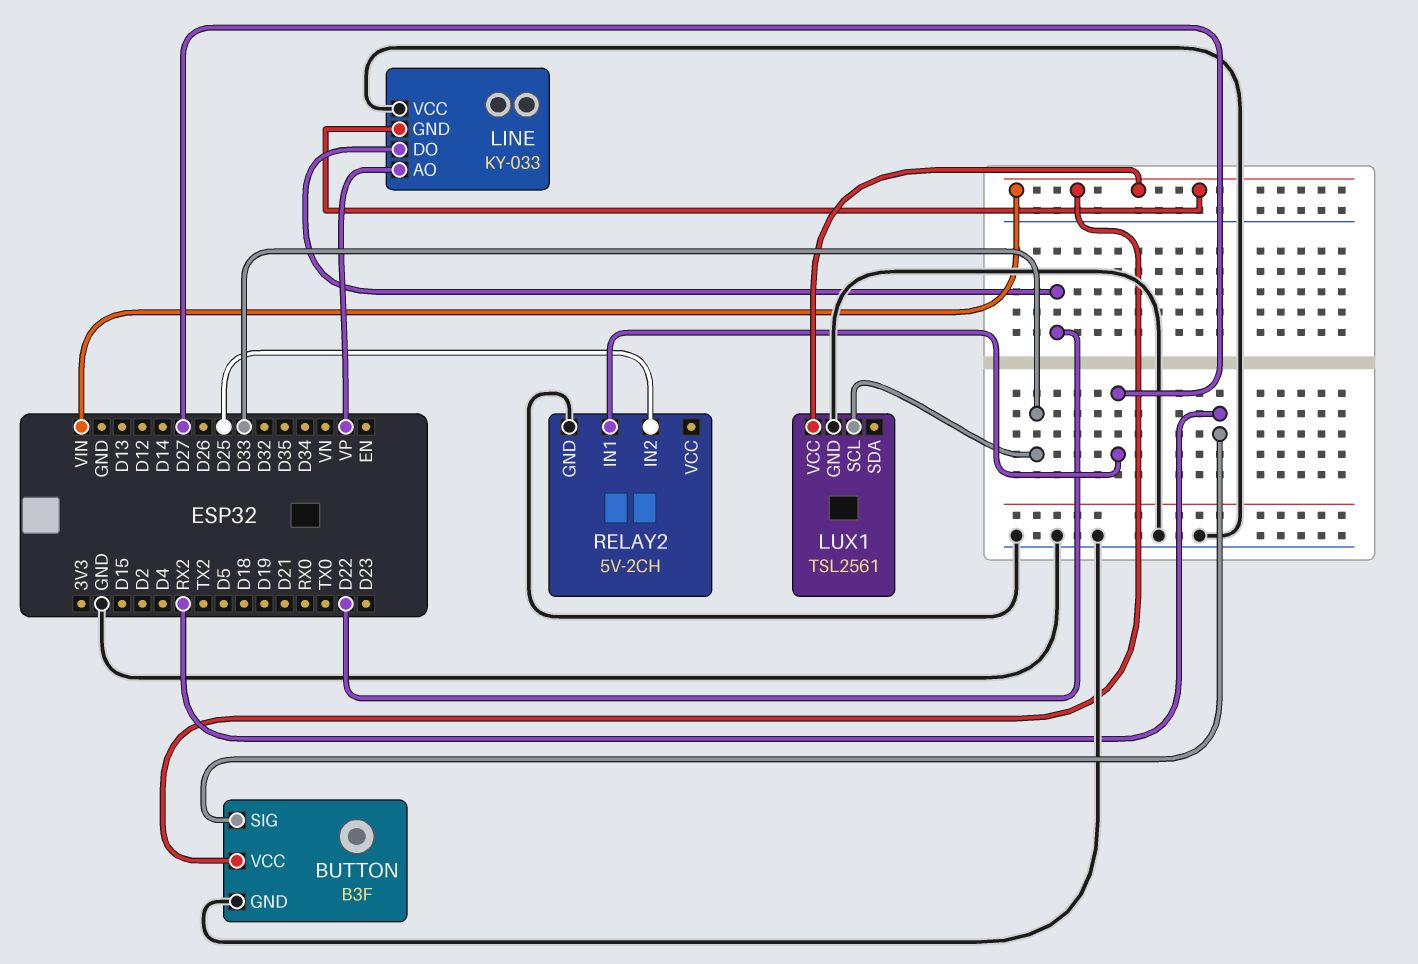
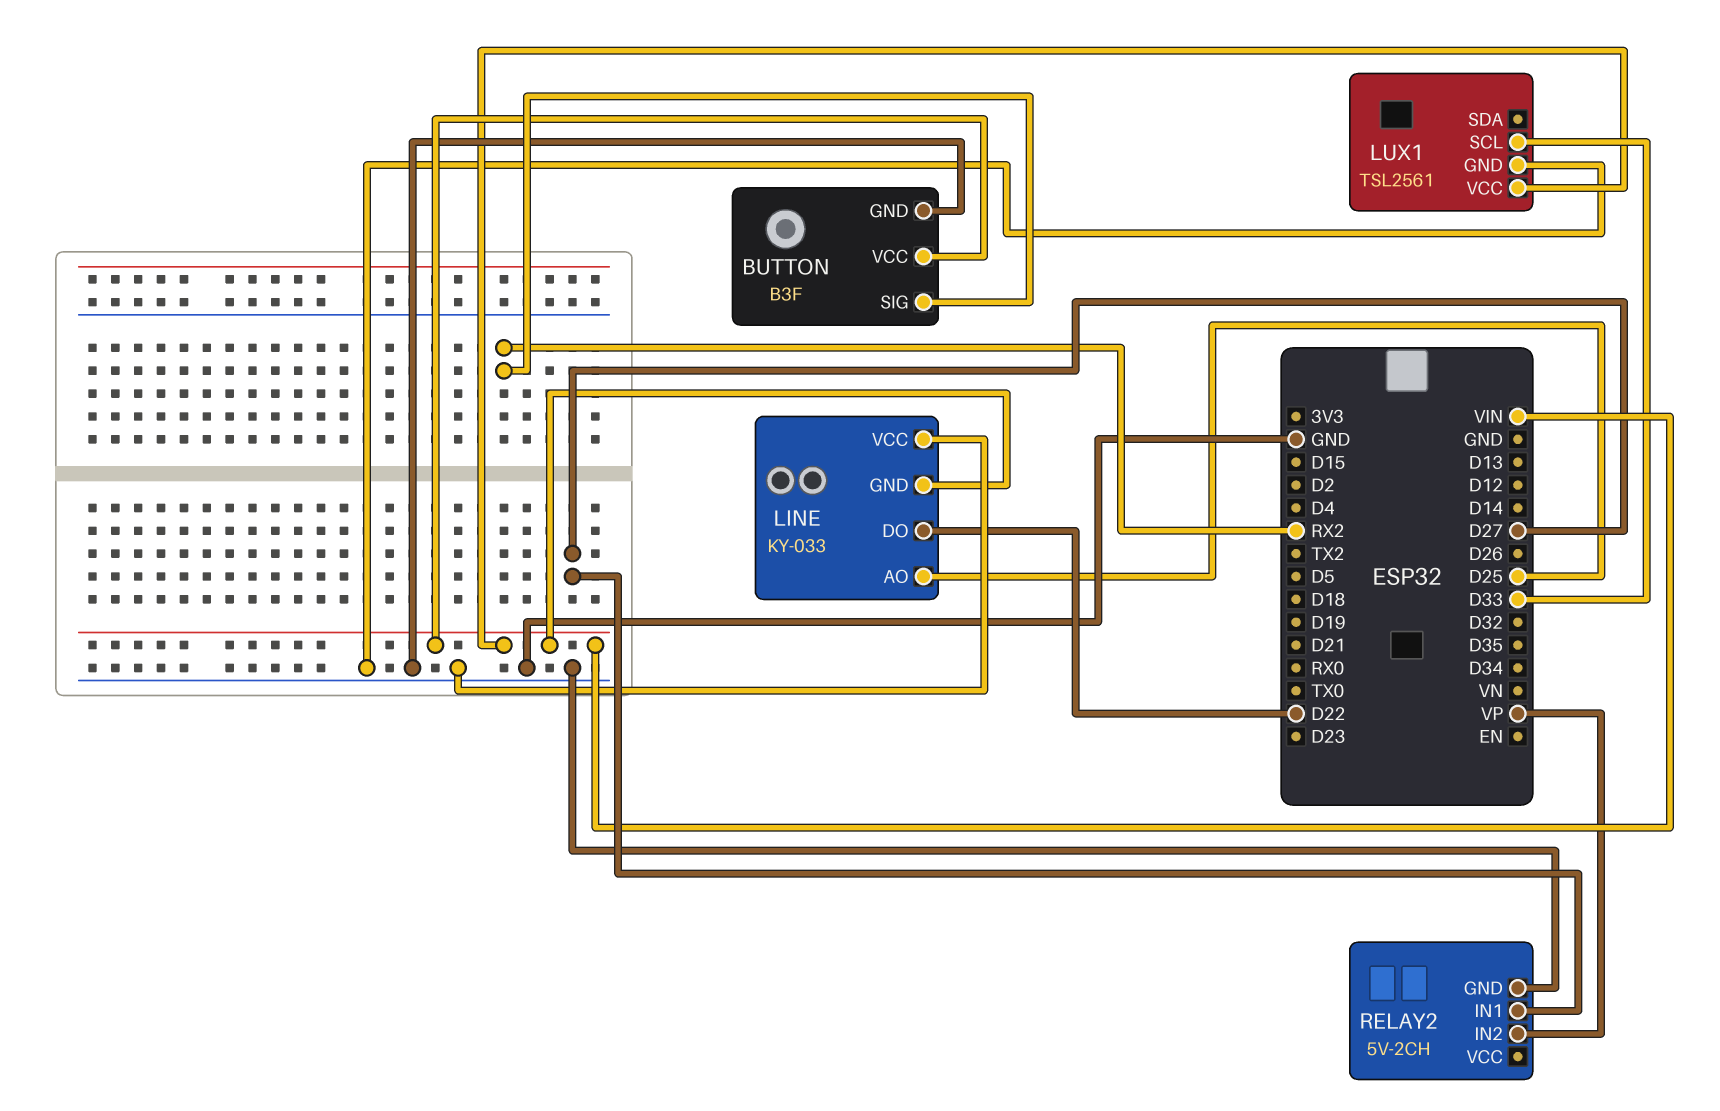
LINE pin AO: VP -> D25
RELAY2 pin IN2: D25 -> VP

